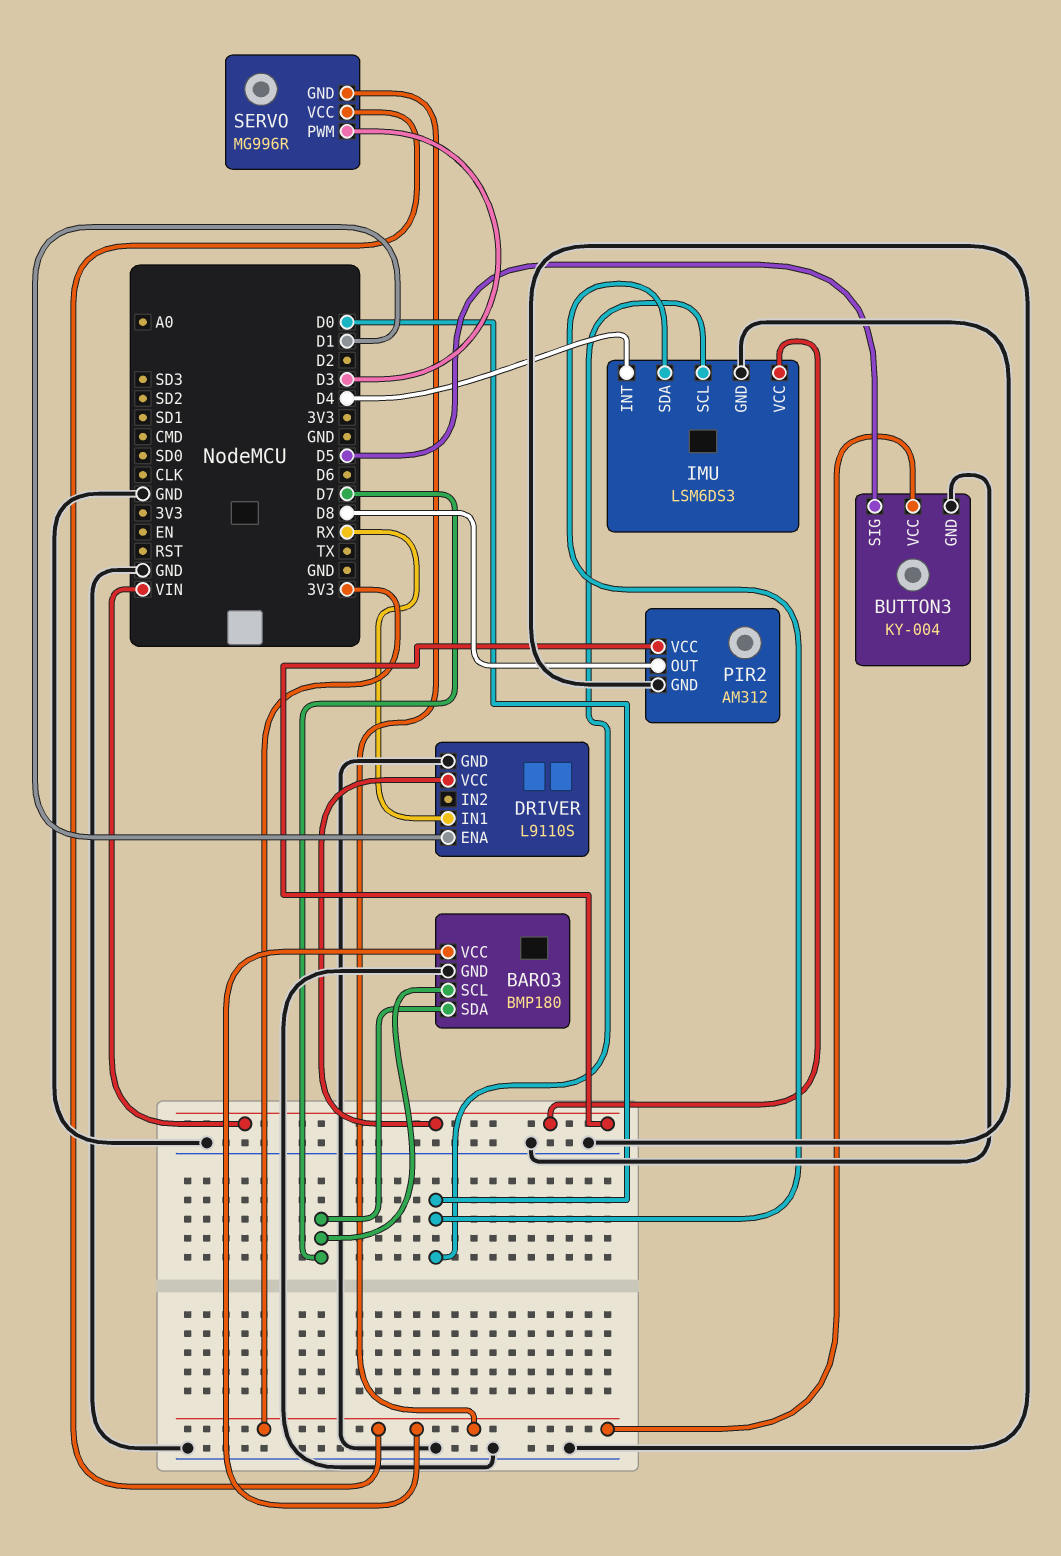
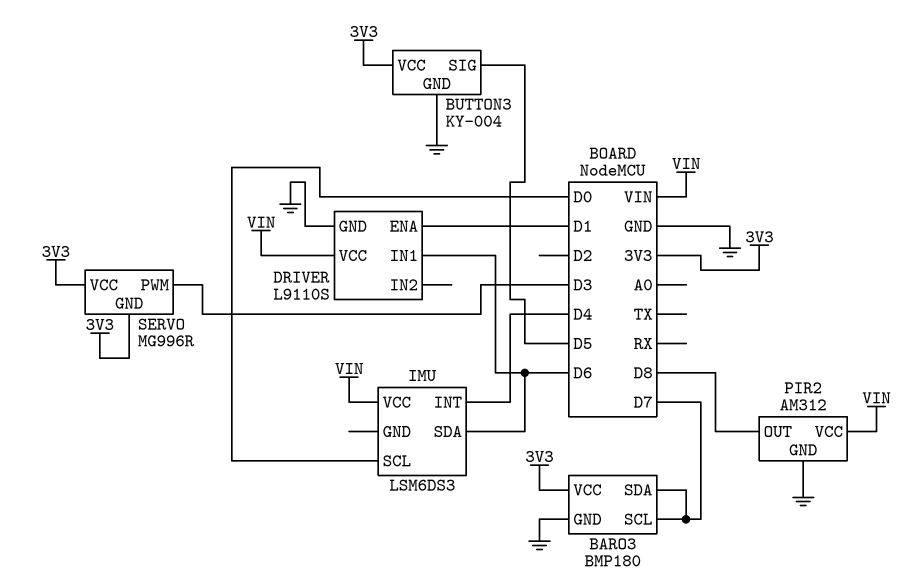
DRIVER pin IN1: RX -> D6
IMU pin GND: GND -> none
IMU pin SDA: D0 -> D6

